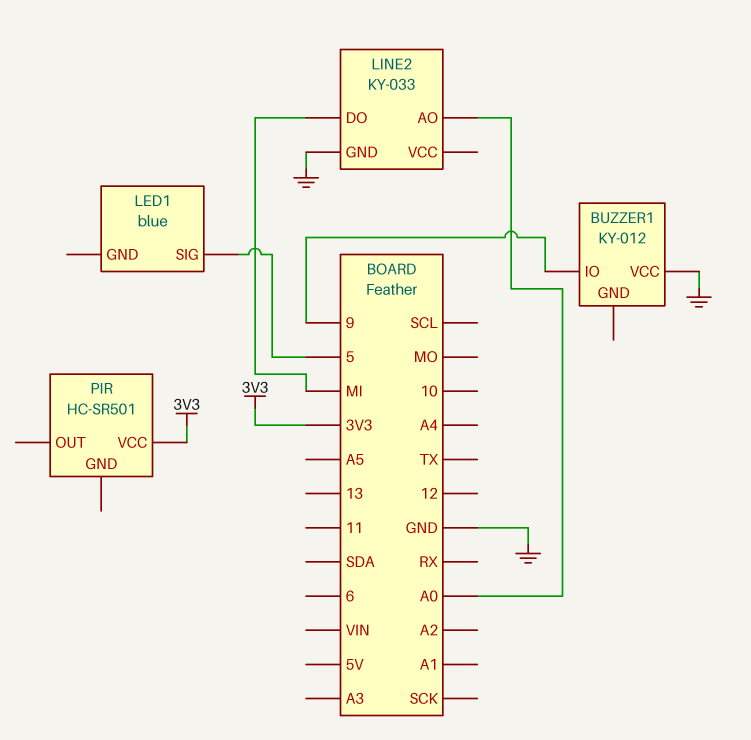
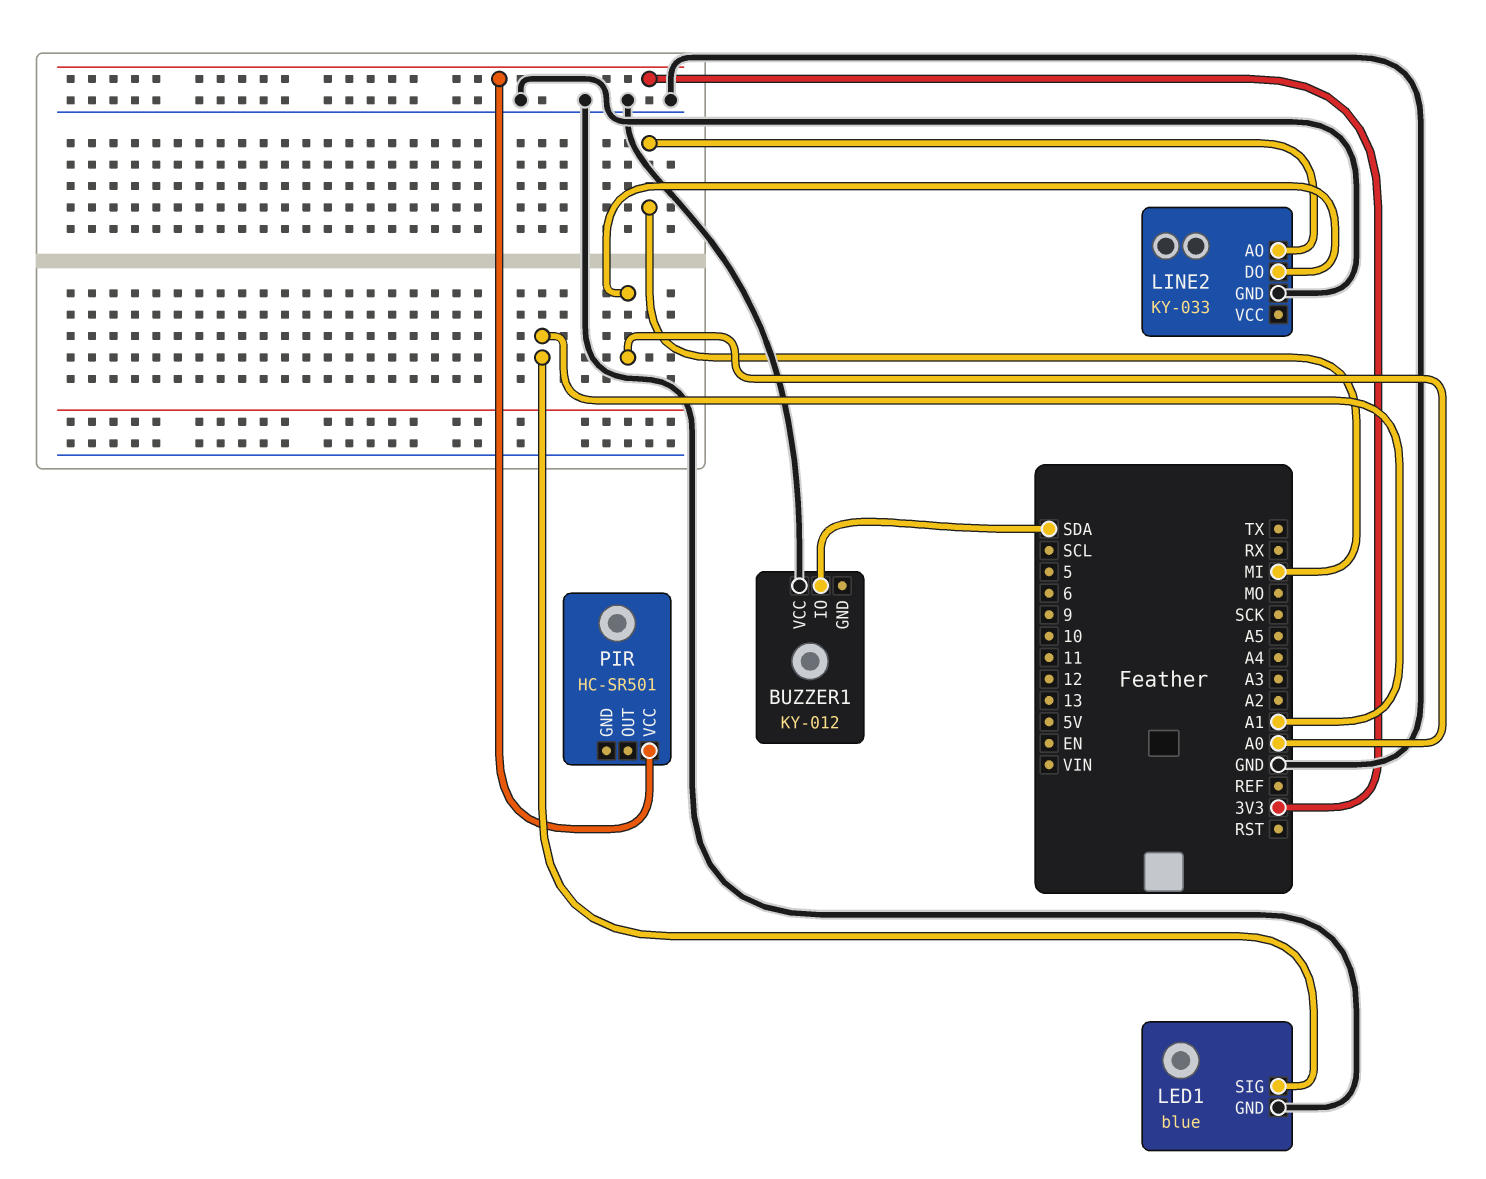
BUZZER1 pin IO: 9 -> SDA
LED1 pin GND: none -> GND
LED1 pin SIG: 5 -> A1
LINE2 pin AO: A0 -> MI
LINE2 pin DO: MI -> A0

